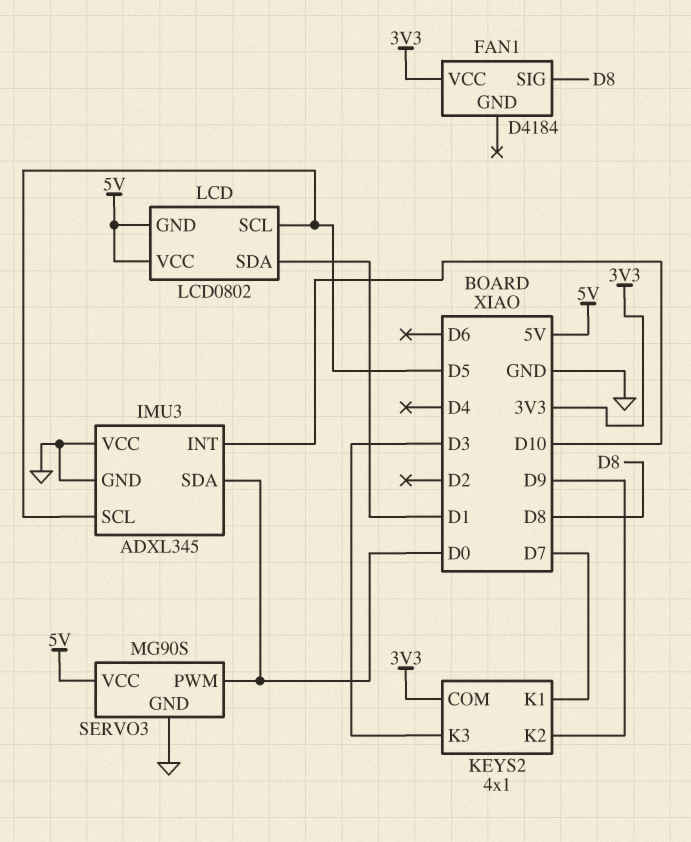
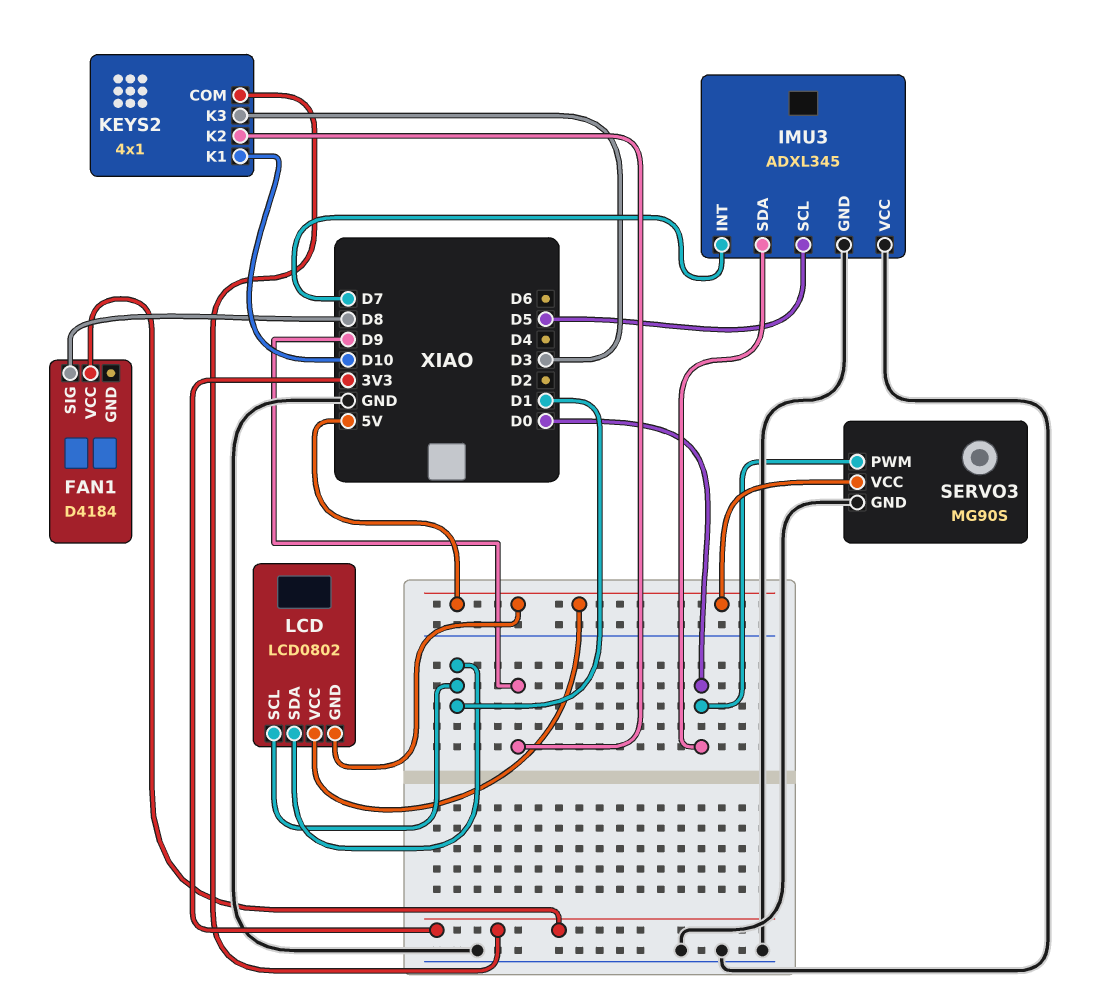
IMU3 pin INT: D10 -> D7
KEYS2 pin K1: D7 -> D10
LCD pin SCL: D5 -> D1

